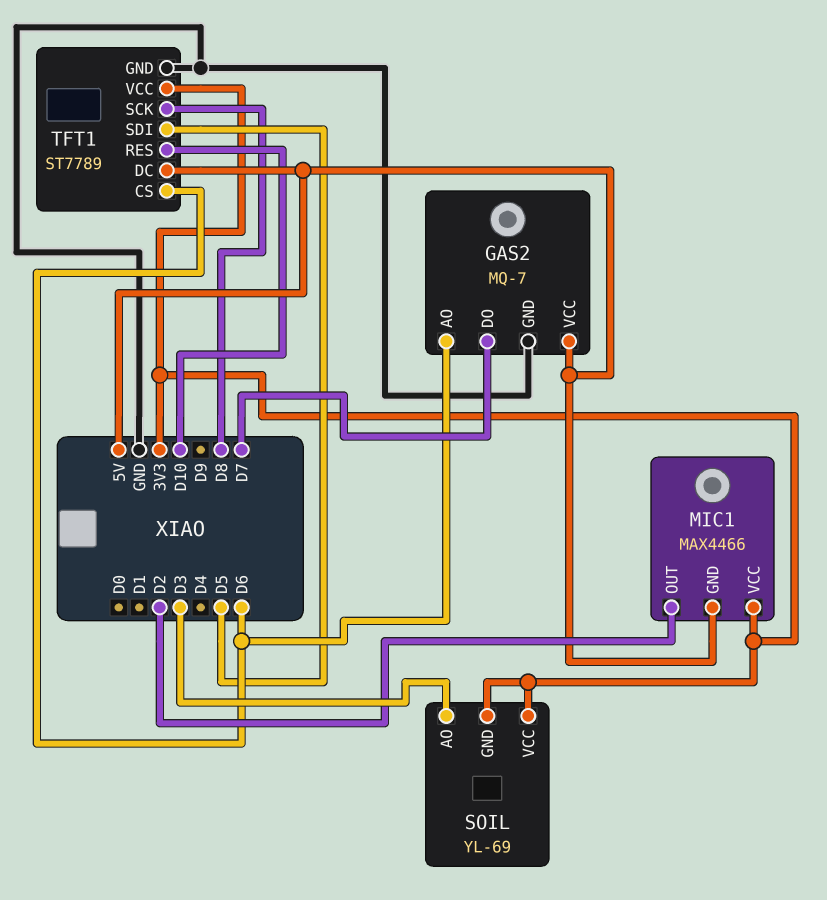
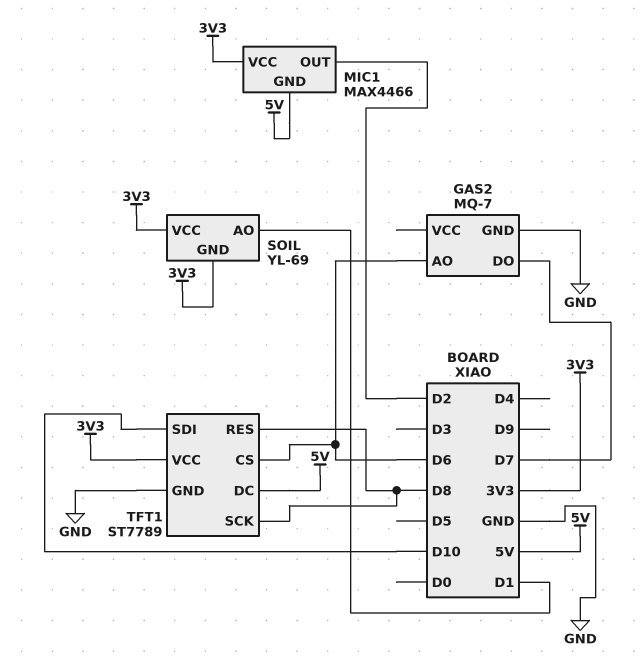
GAS2 pin VCC: 5V -> none
SOIL pin AO: D3 -> D1
TFT1 pin RES: D10 -> D8
TFT1 pin SDI: D5 -> D10

